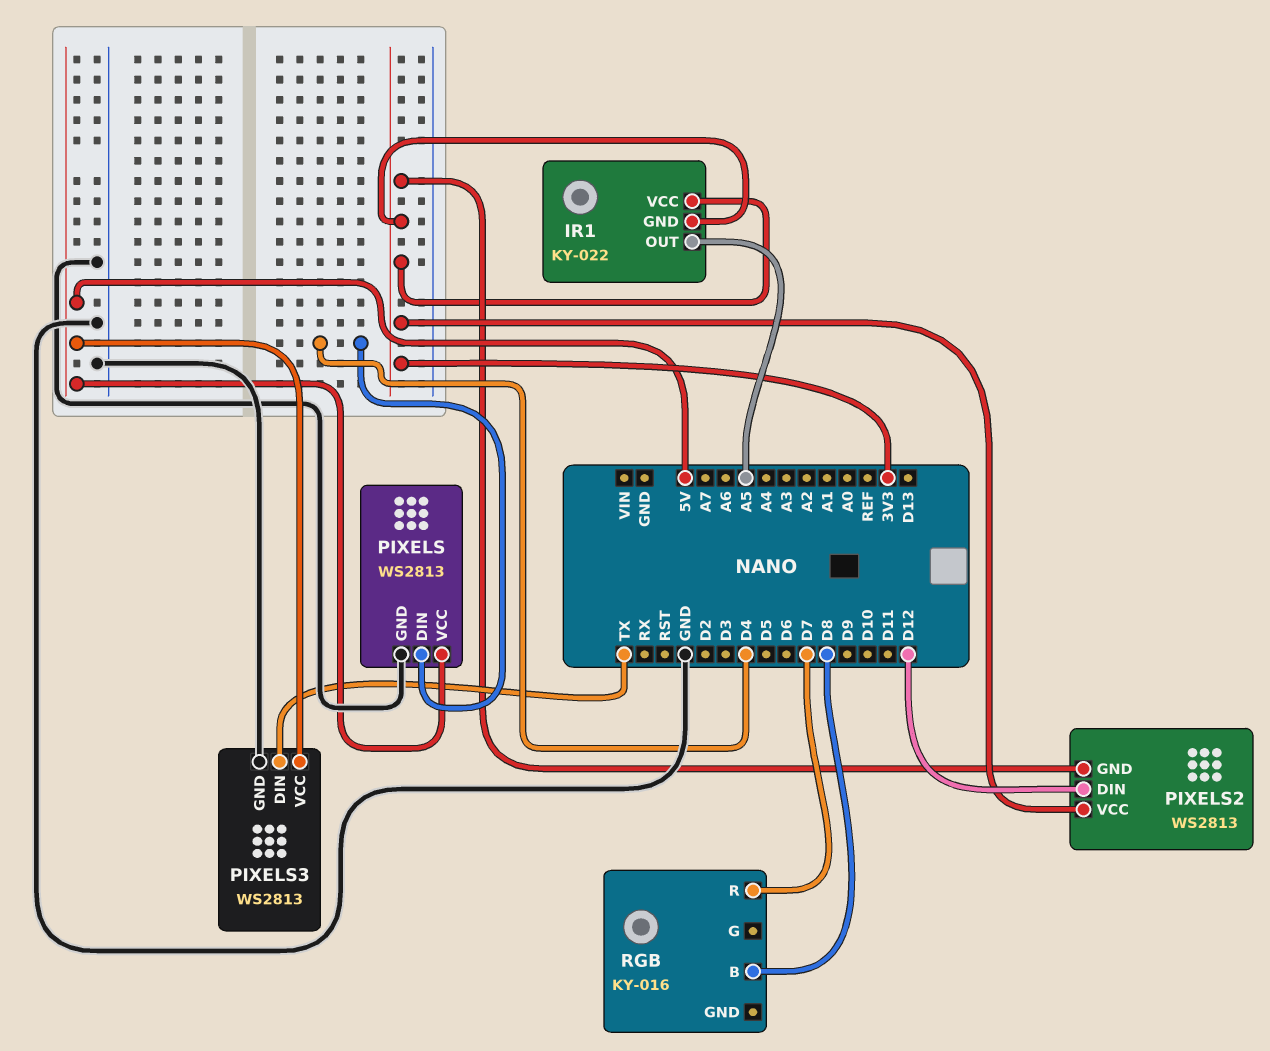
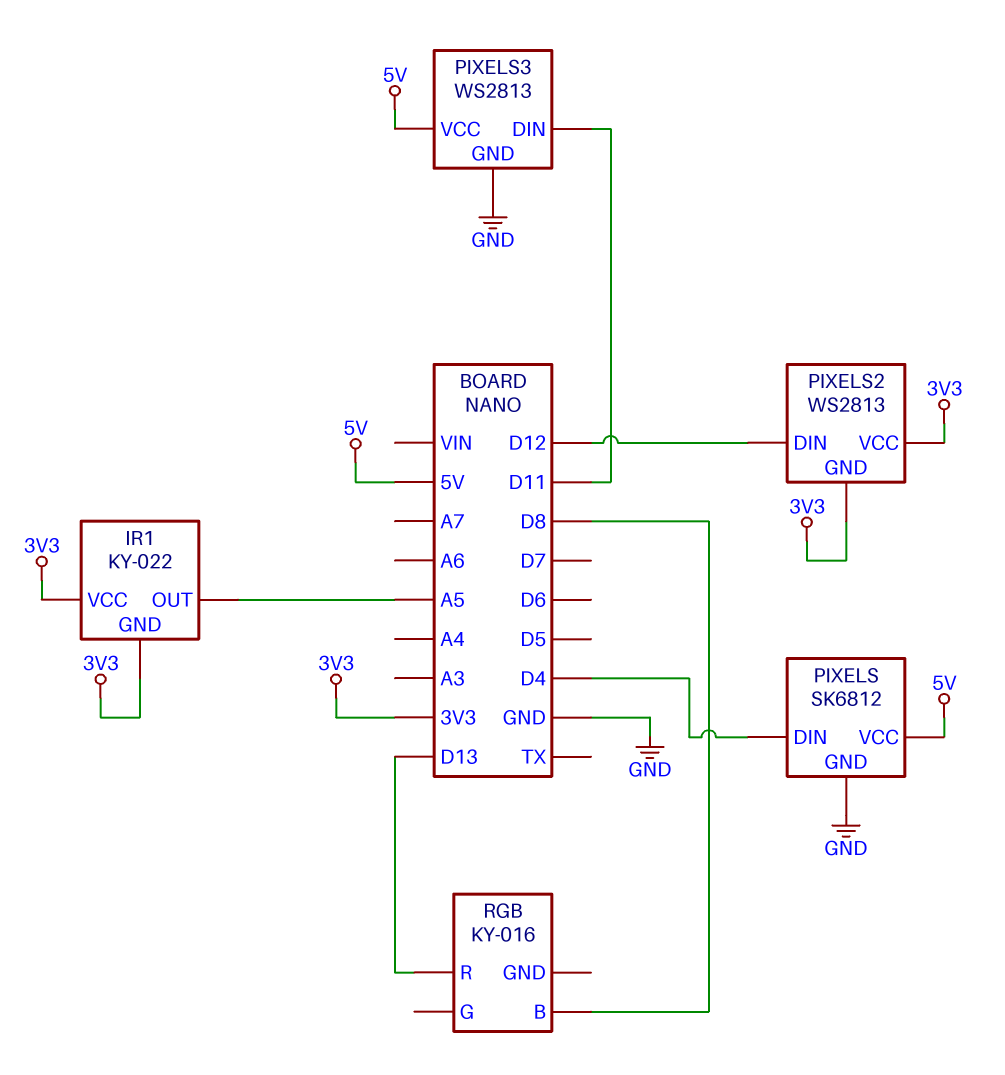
PIXELS: WS2813 -> SK6812
PIXELS3 pin DIN: TX -> D11
RGB pin R: D7 -> D13

